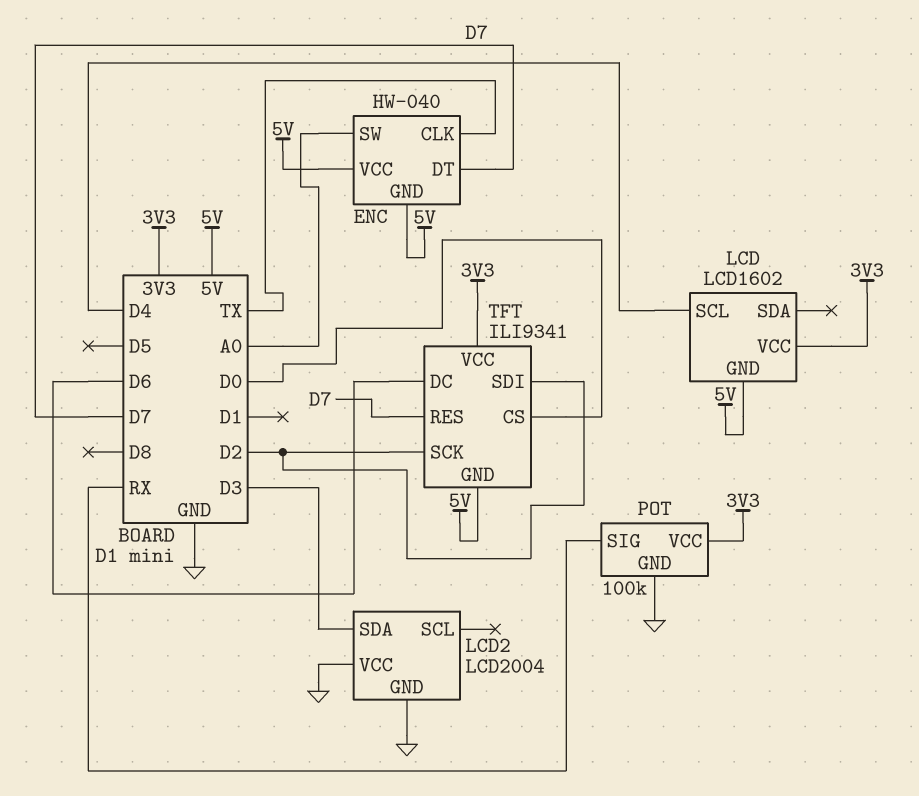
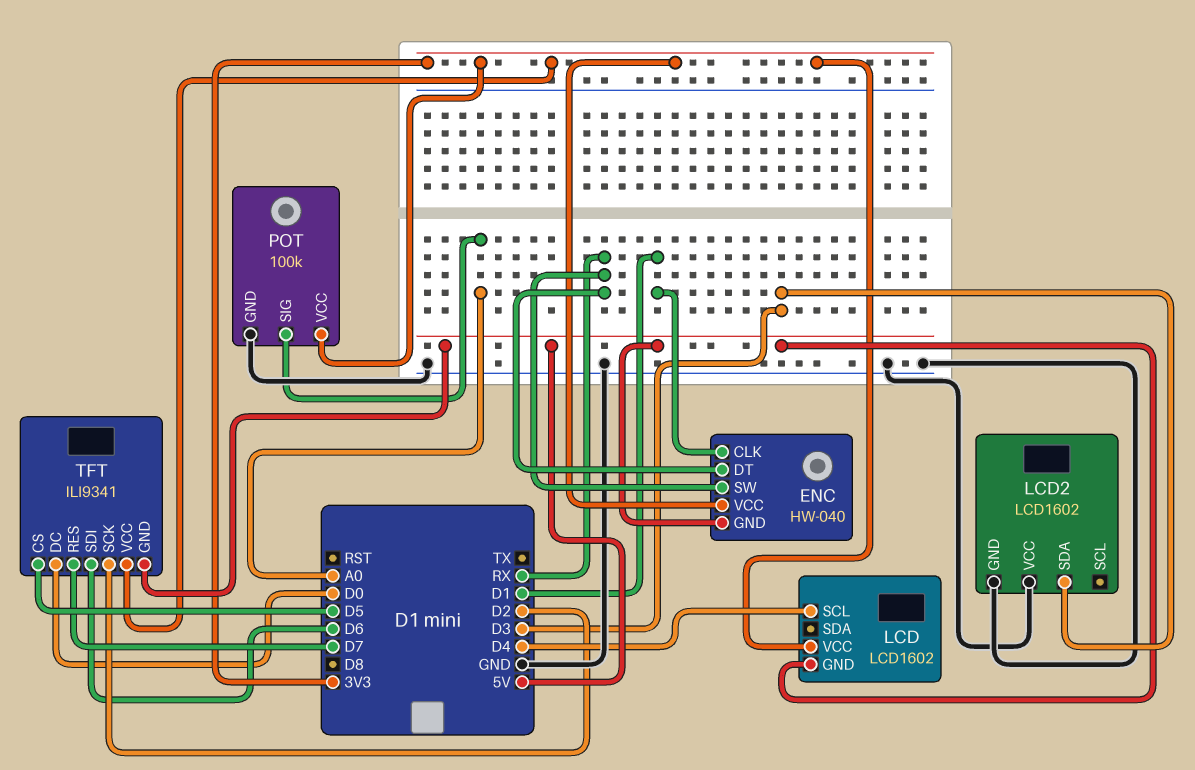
ENC pin CLK: TX -> D1
ENC pin DT: D7 -> RX
ENC pin SW: A0 -> RX
ENC pin VCC: 5V -> 3V3
LCD2: LCD2004 -> LCD1602
POT pin SIG: RX -> A0
TFT pin CS: D0 -> D5
TFT pin DC: D6 -> D0
TFT pin SDI: D2 -> D6

